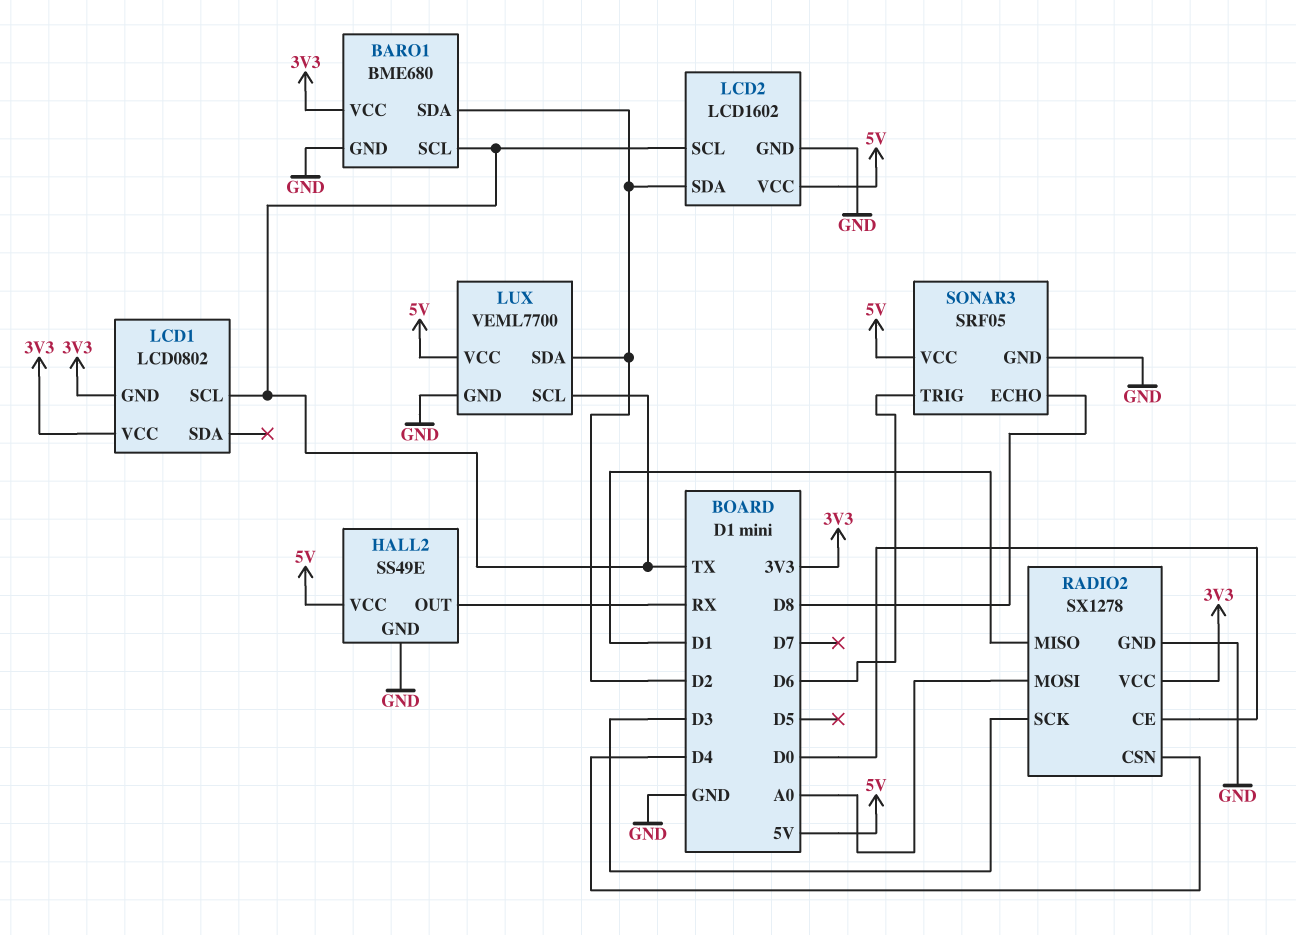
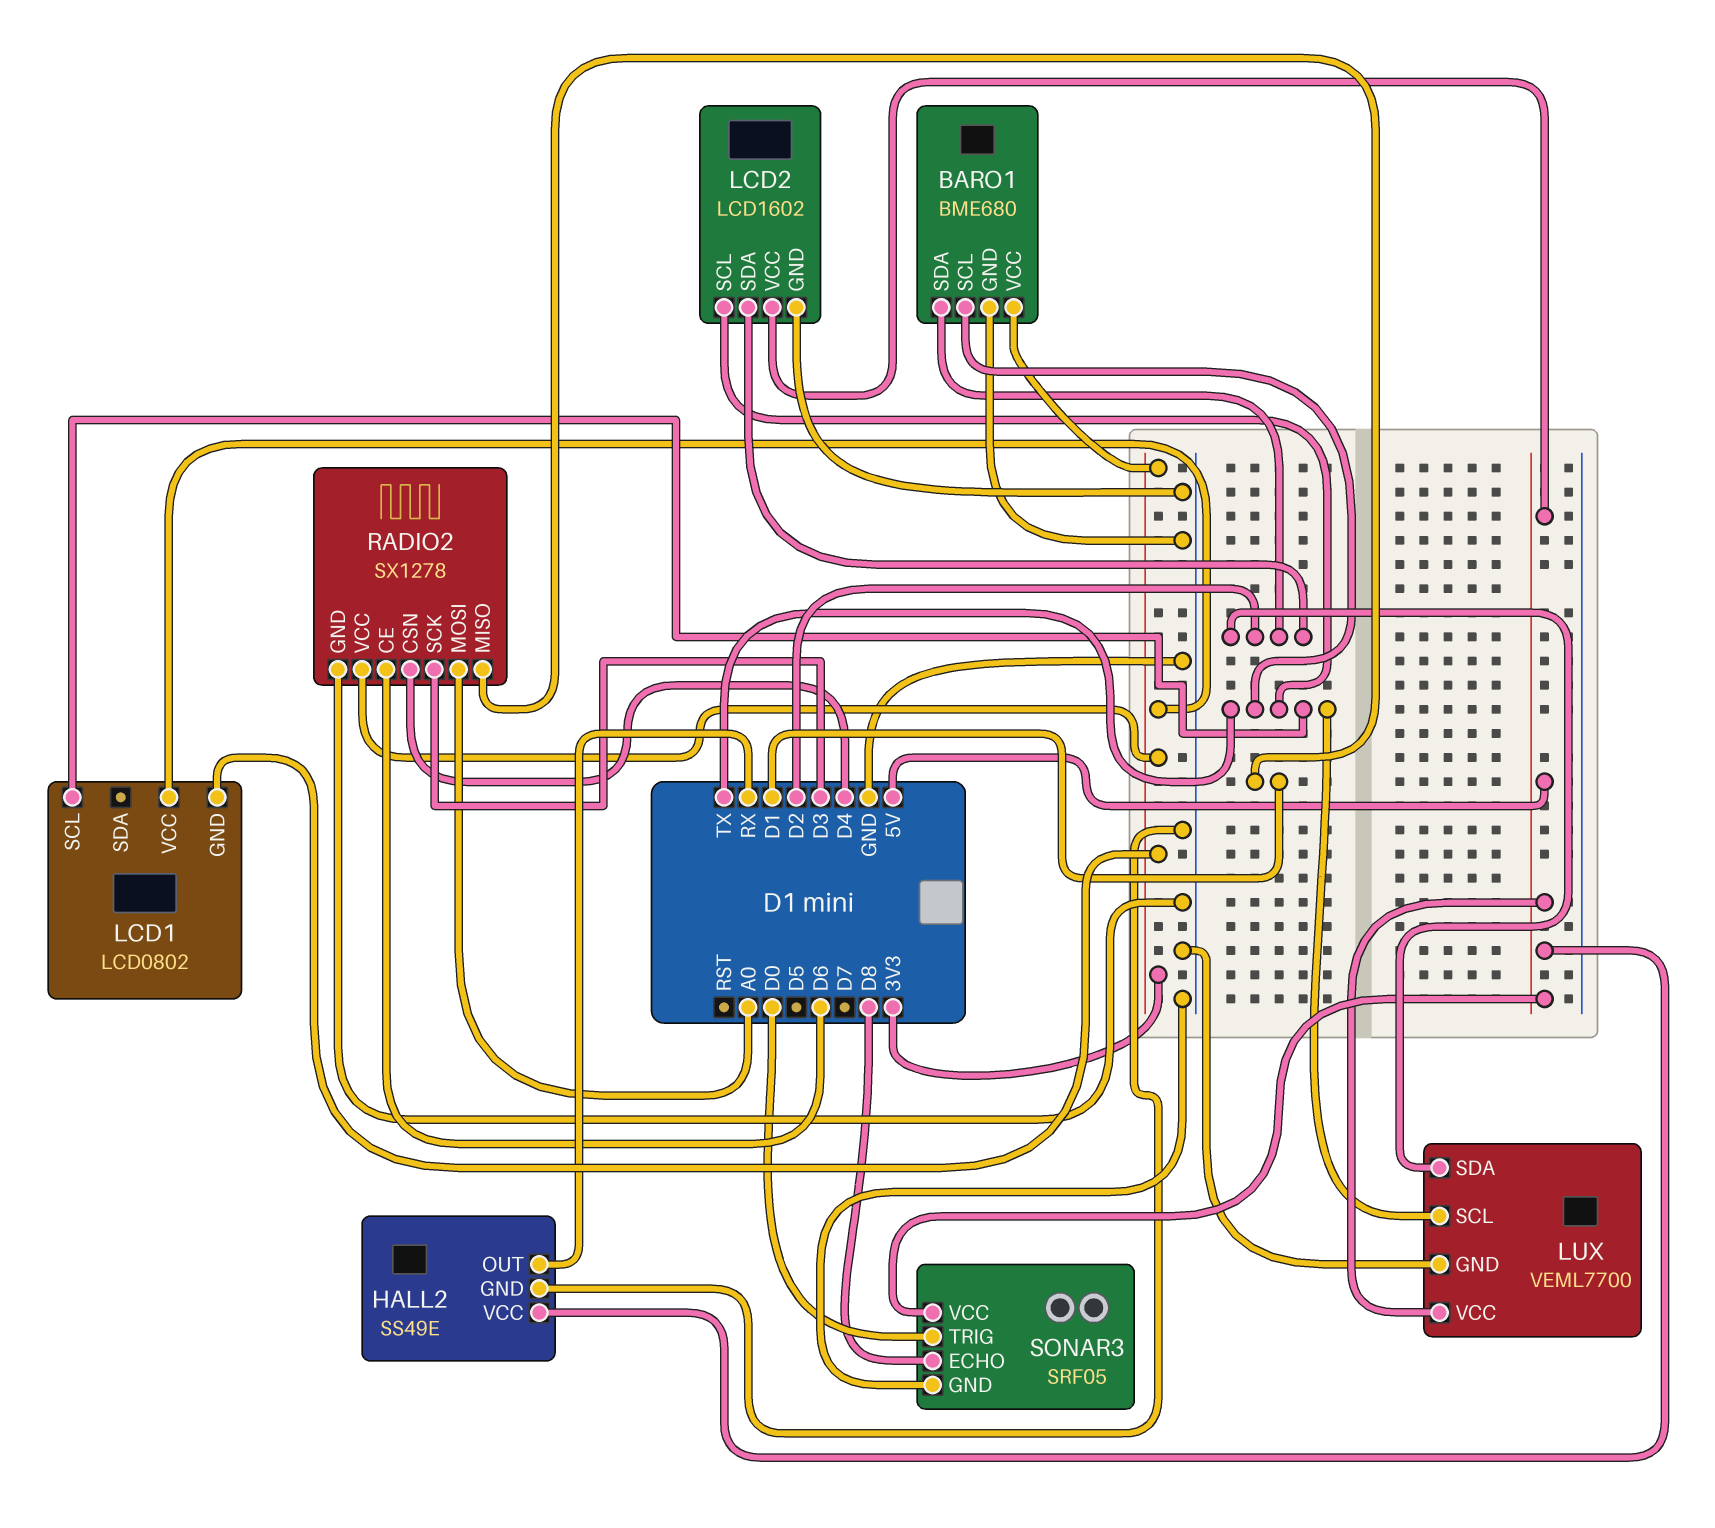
RADIO2 pin CE: D0 -> D6
SONAR3 pin TRIG: D6 -> D0

